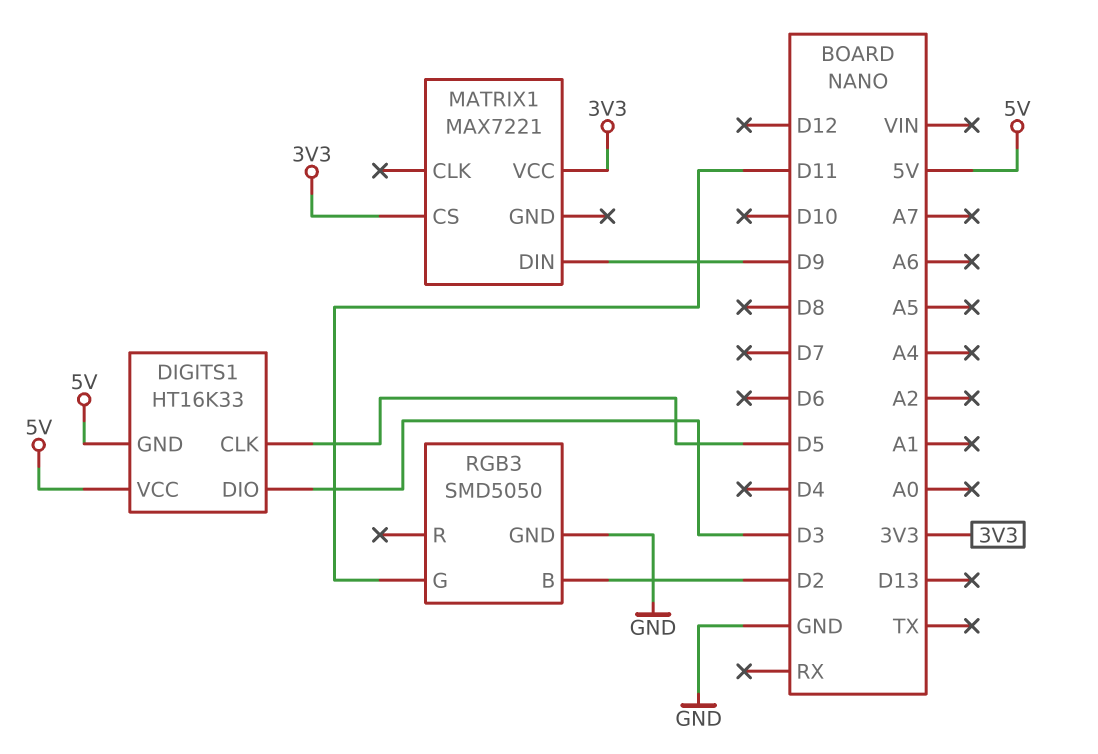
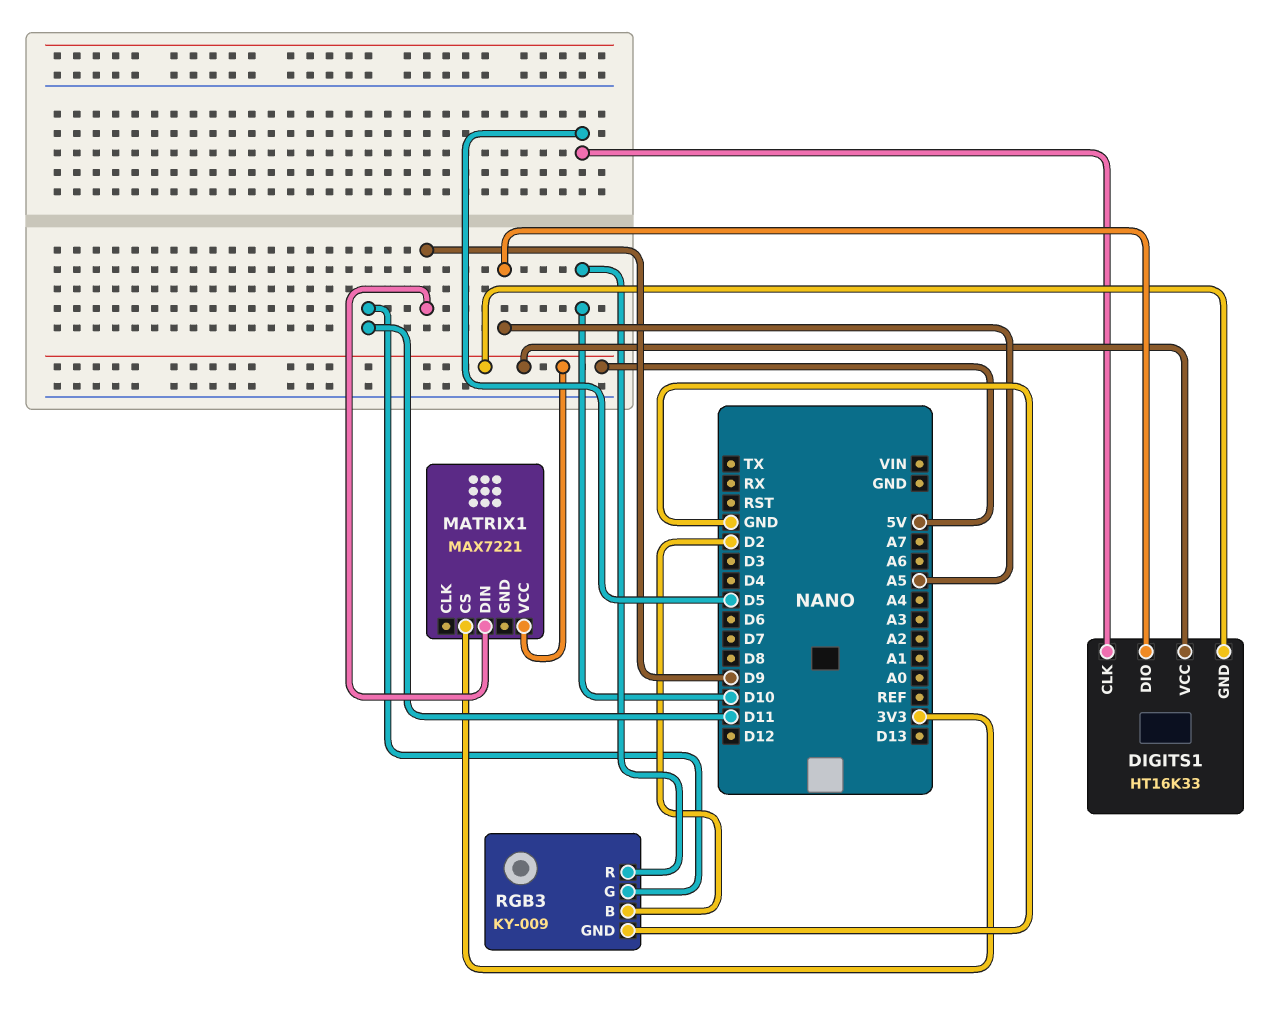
DIGITS1 pin DIO: D3 -> A5
MATRIX1 pin VCC: 3V3 -> 5V
RGB3: SMD5050 -> KY-009
RGB3 pin R: none -> D10

